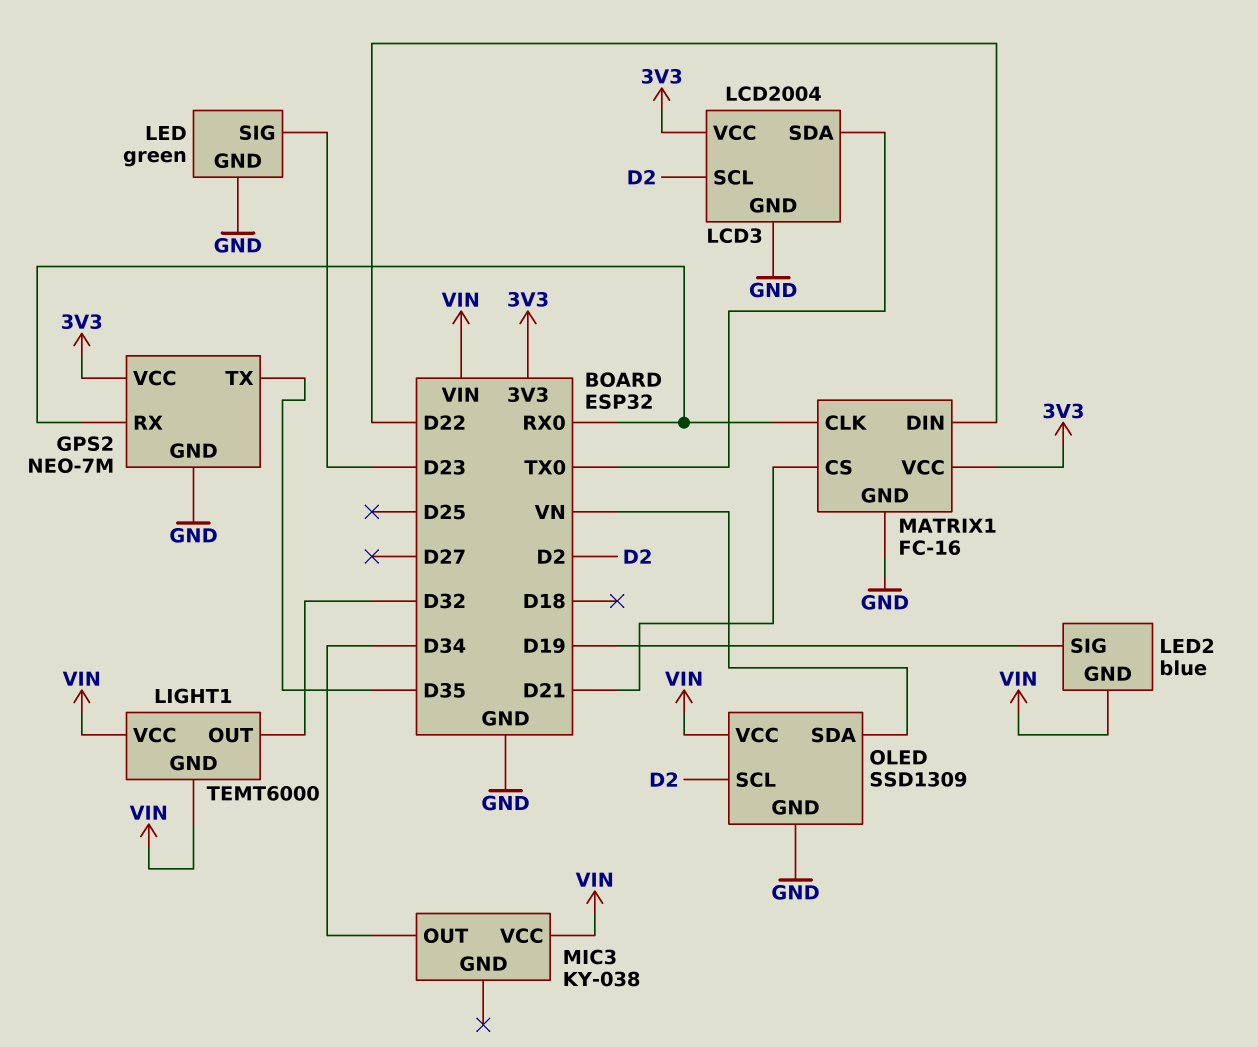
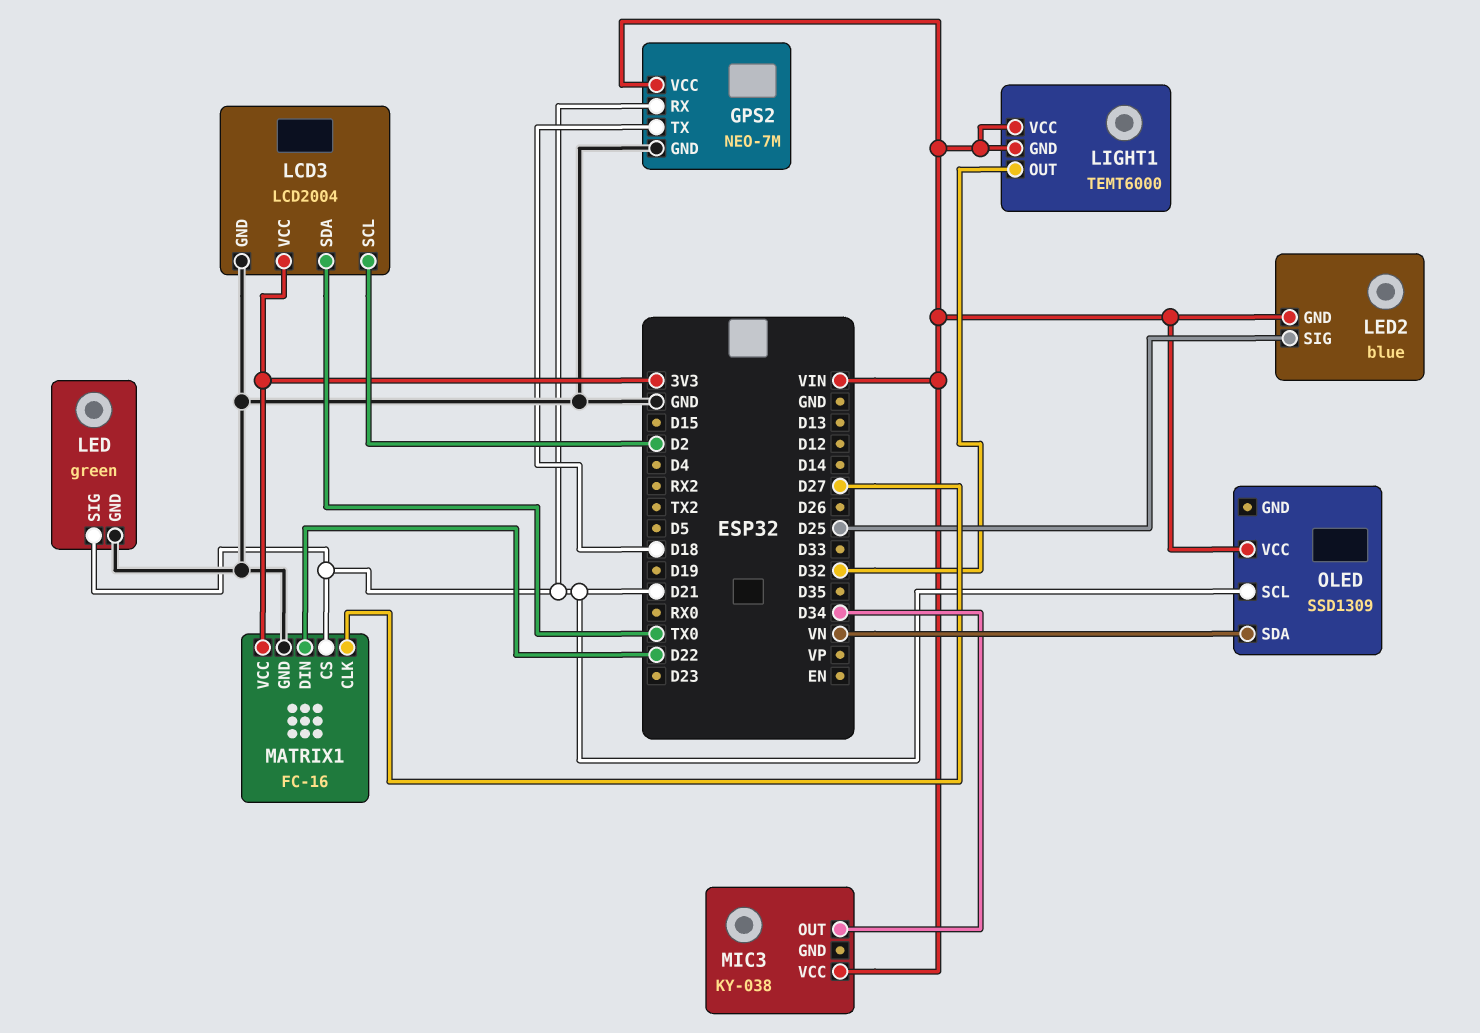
GPS2 pin RX: RX0 -> D21
GPS2 pin TX: D35 -> D18
GPS2 pin VCC: 3V3 -> VIN
LED pin SIG: D23 -> D21
LED2 pin SIG: D19 -> D25
MATRIX1 pin CLK: RX0 -> D27
OLED pin GND: GND -> none
OLED pin SCL: D2 -> D21

